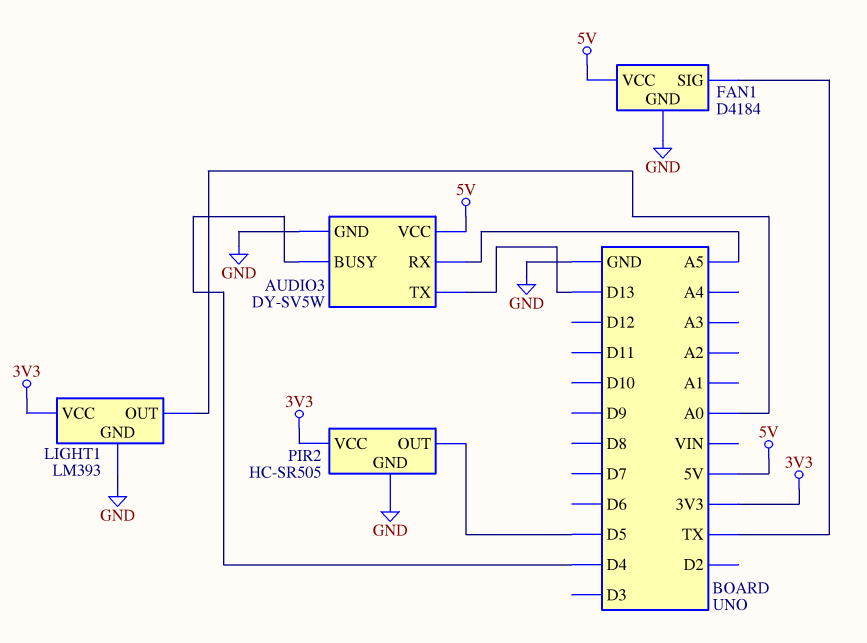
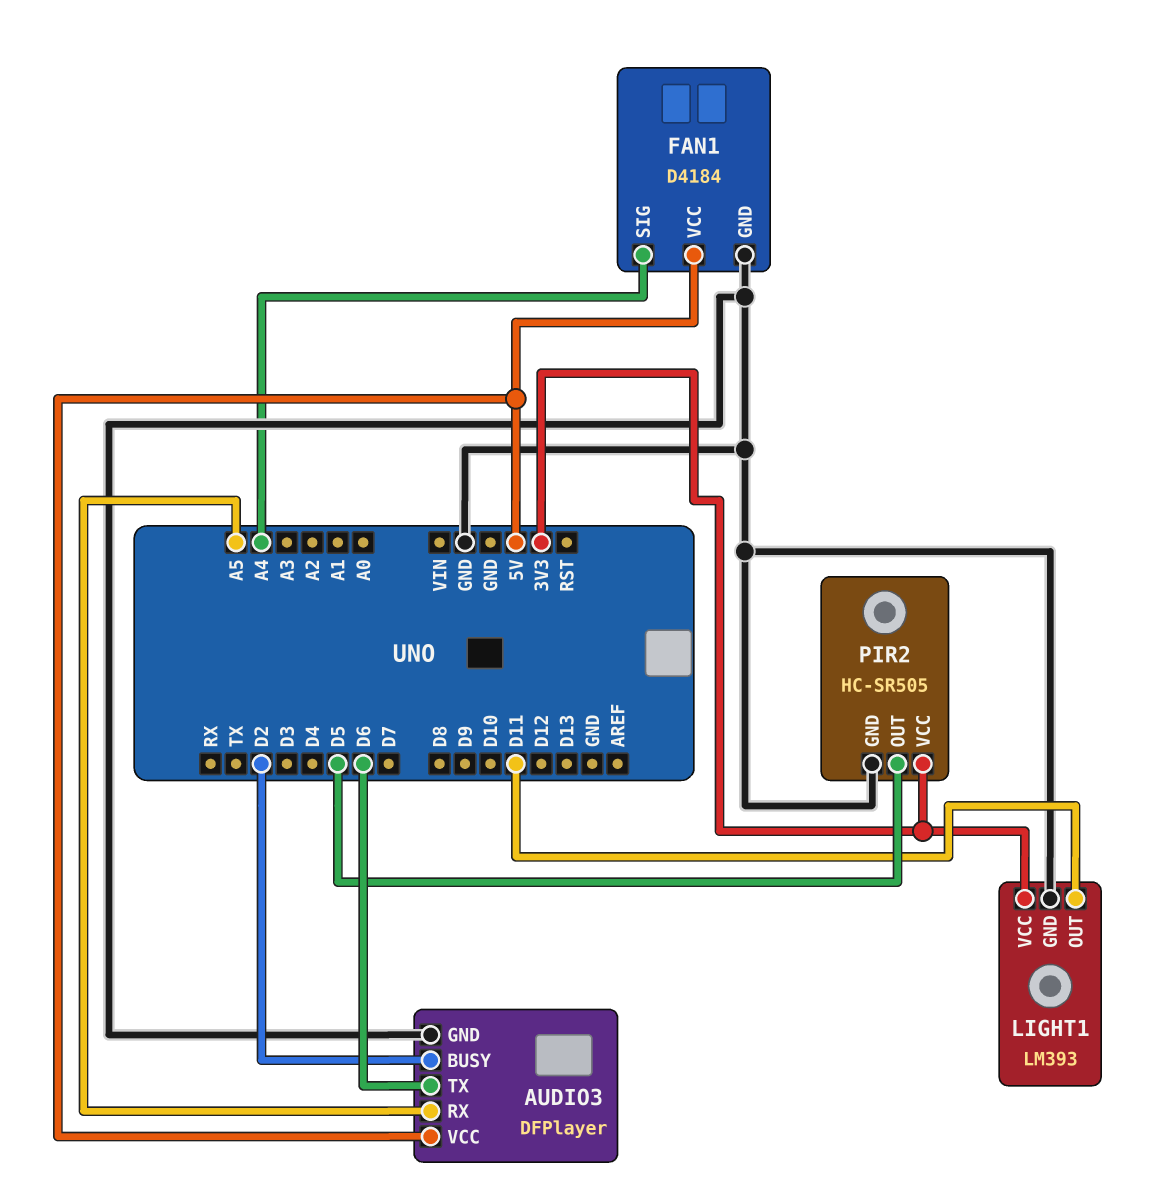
AUDIO3: DY-SV5W -> DFPlayer
AUDIO3 pin BUSY: D4 -> D2
AUDIO3 pin TX: D13 -> D6
FAN1 pin SIG: TX -> A4
LIGHT1 pin OUT: A0 -> D11

